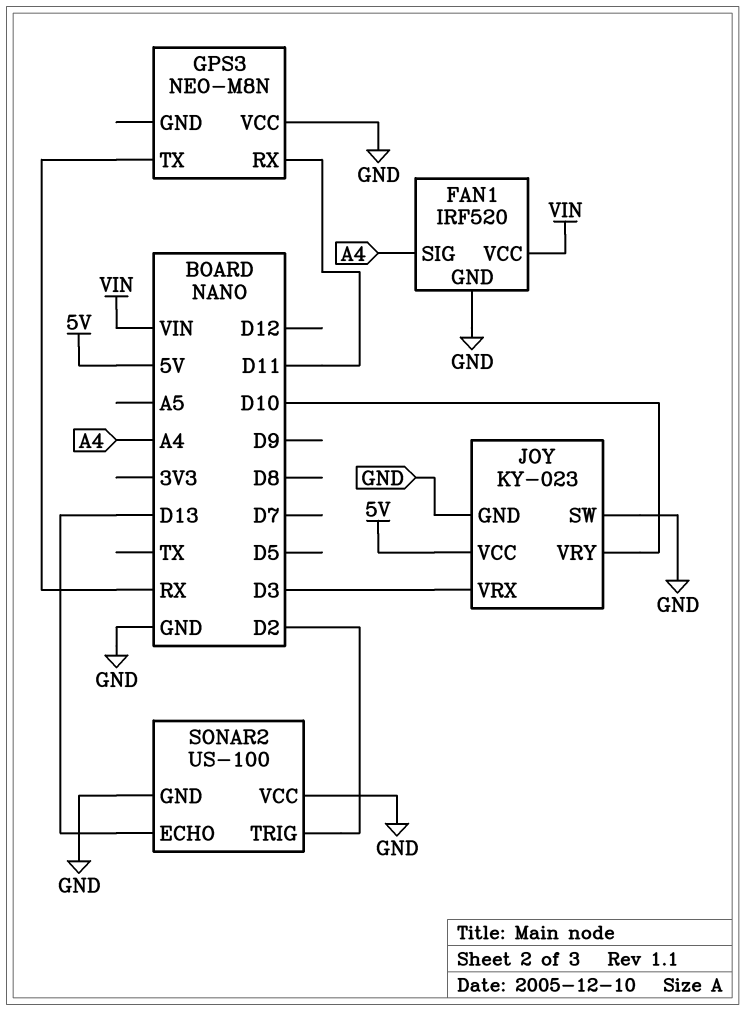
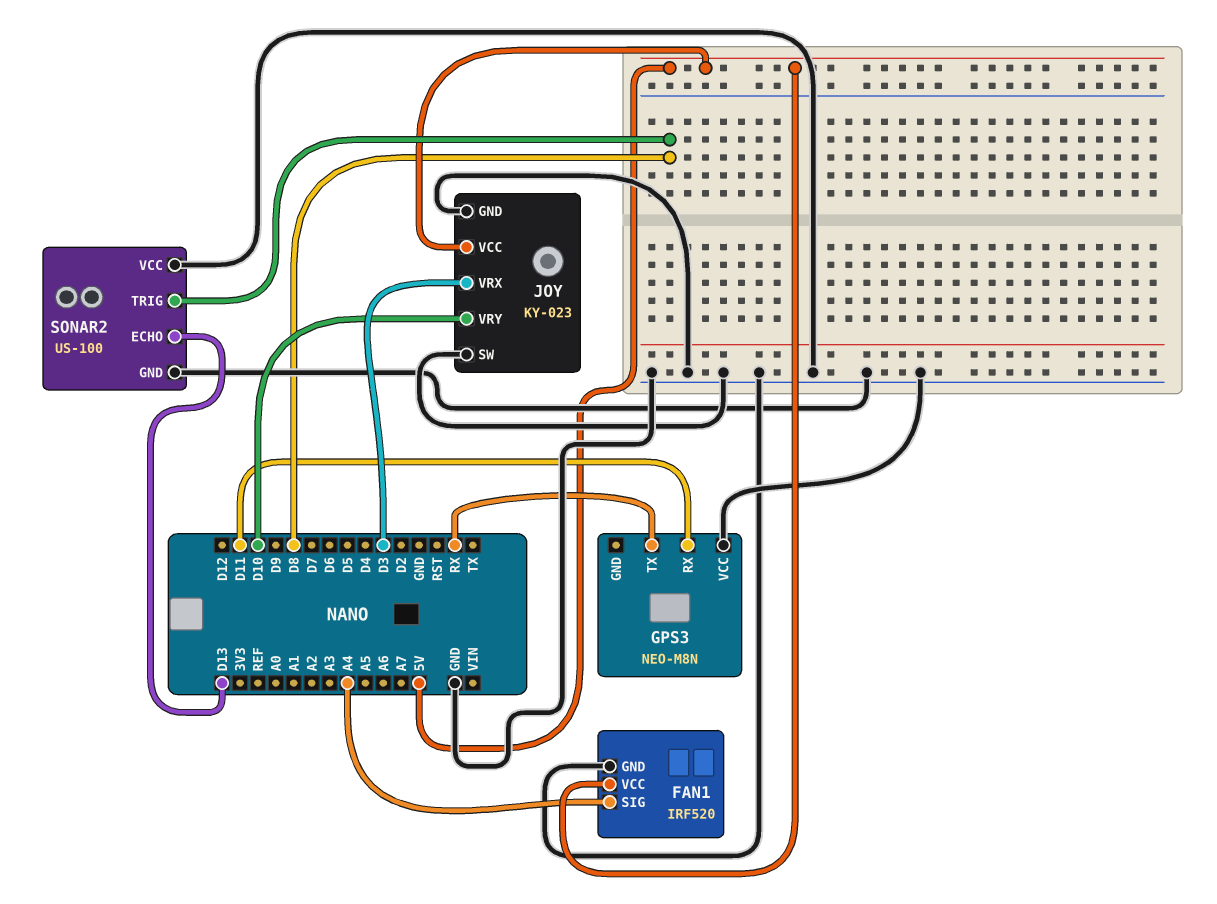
FAN1 pin VCC: VIN -> 5V
SONAR2 pin TRIG: D2 -> D8

